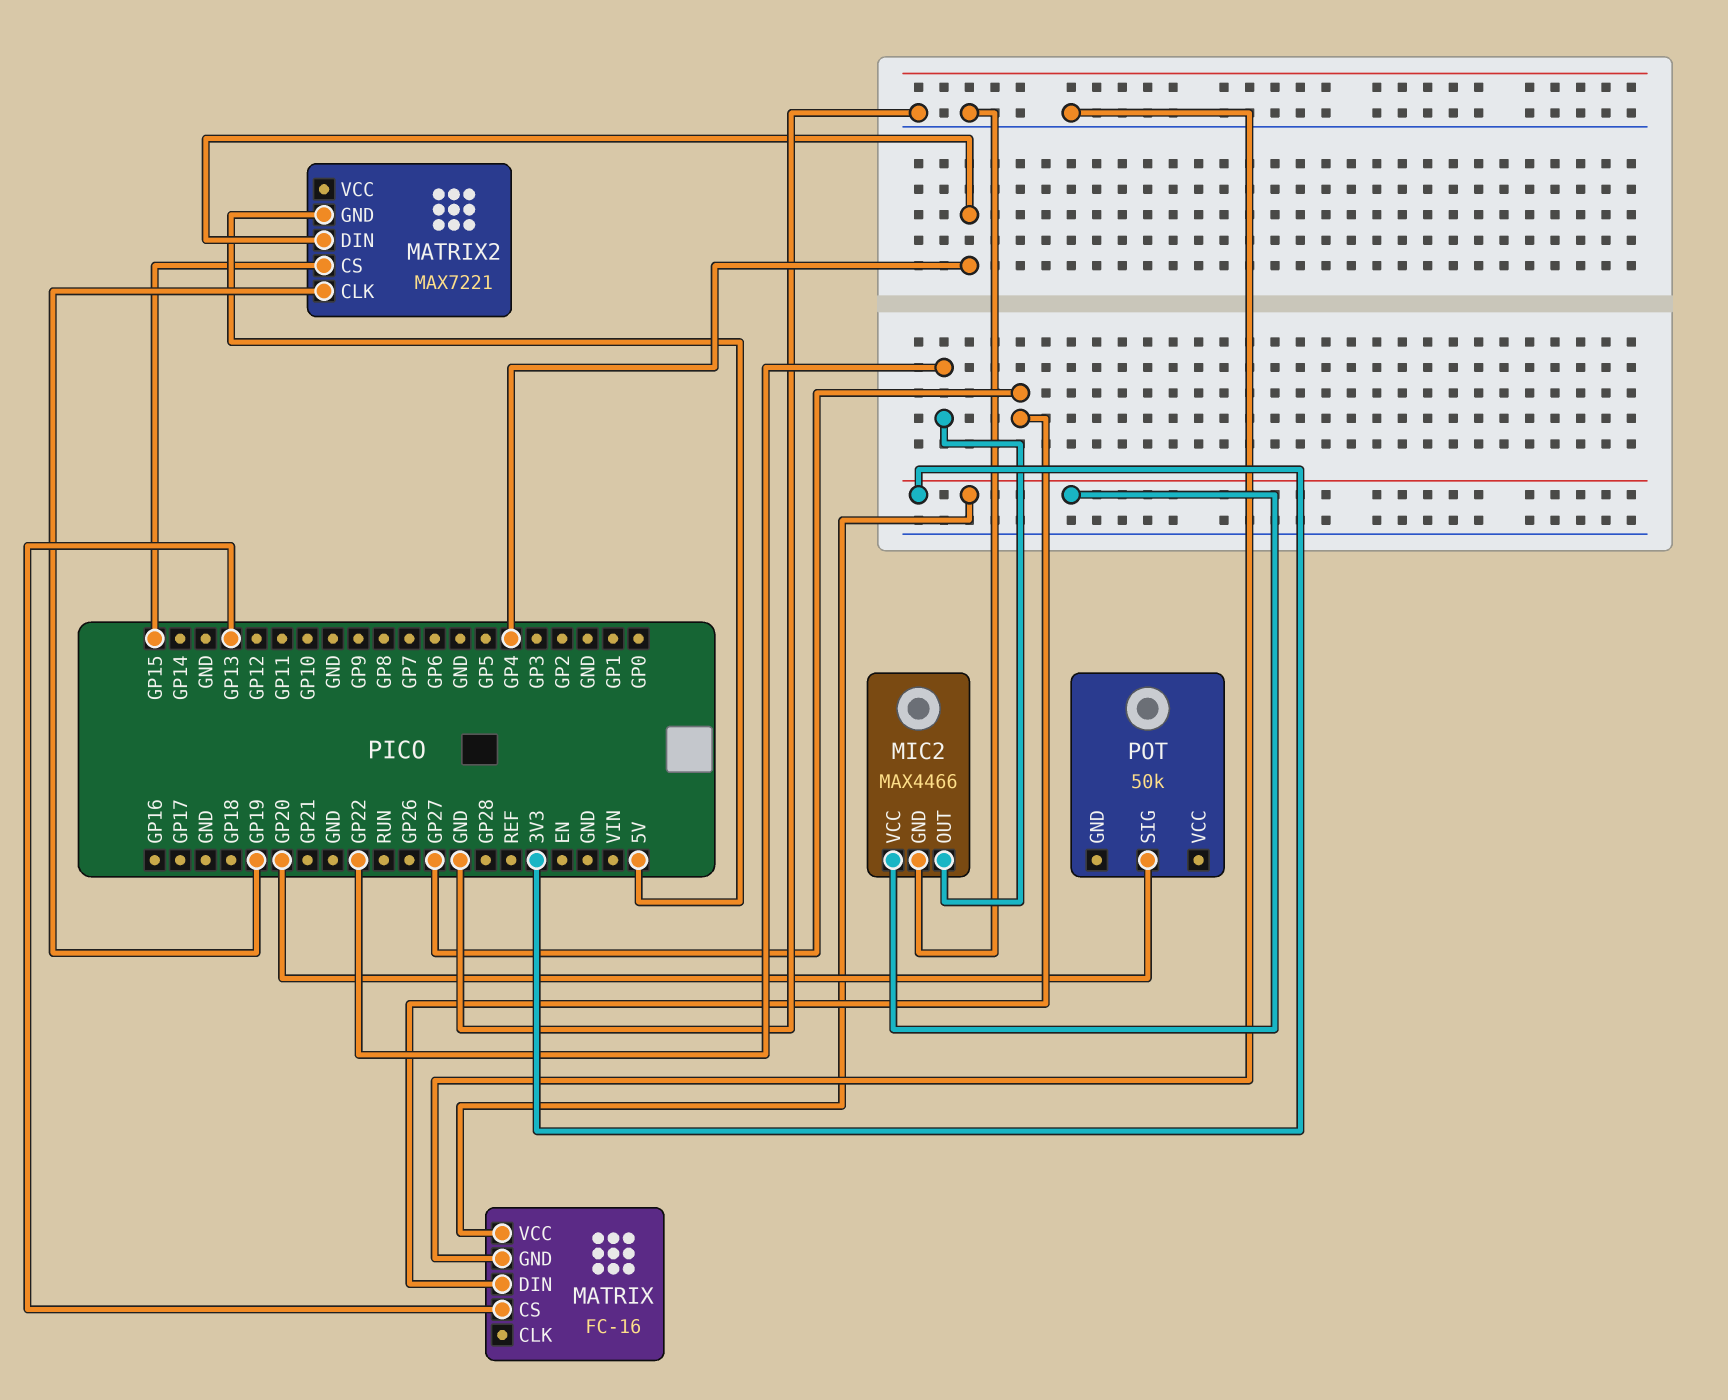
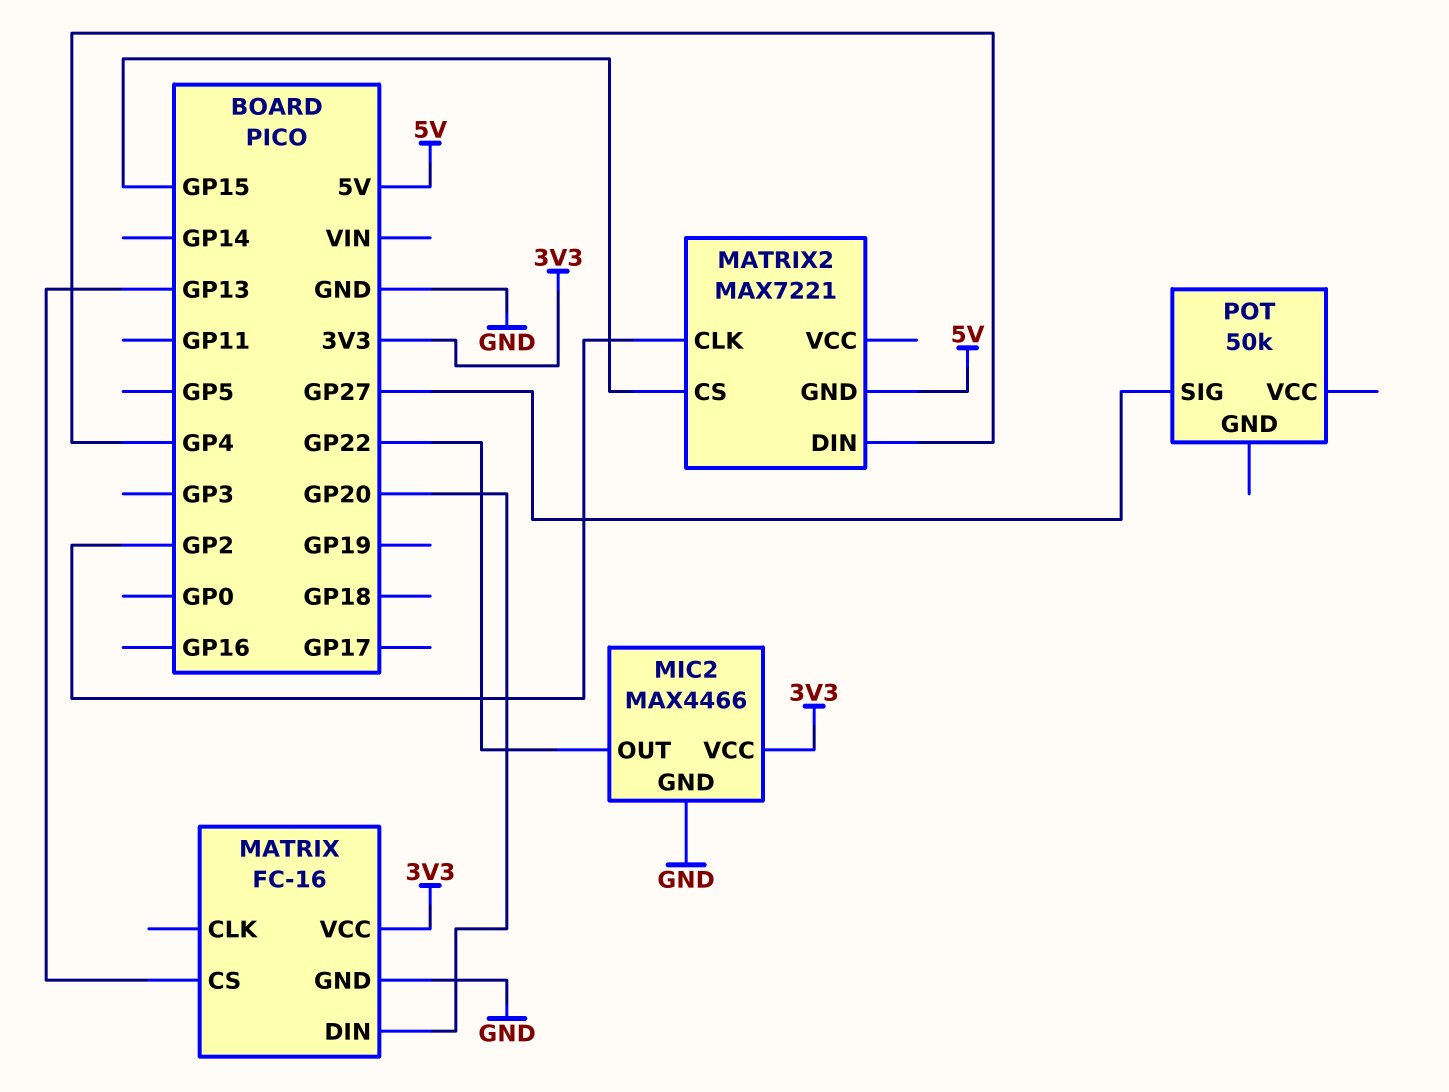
MATRIX pin DIN: GP27 -> GP20
MATRIX2 pin CLK: GP19 -> GP2
POT pin SIG: GP20 -> GP27

